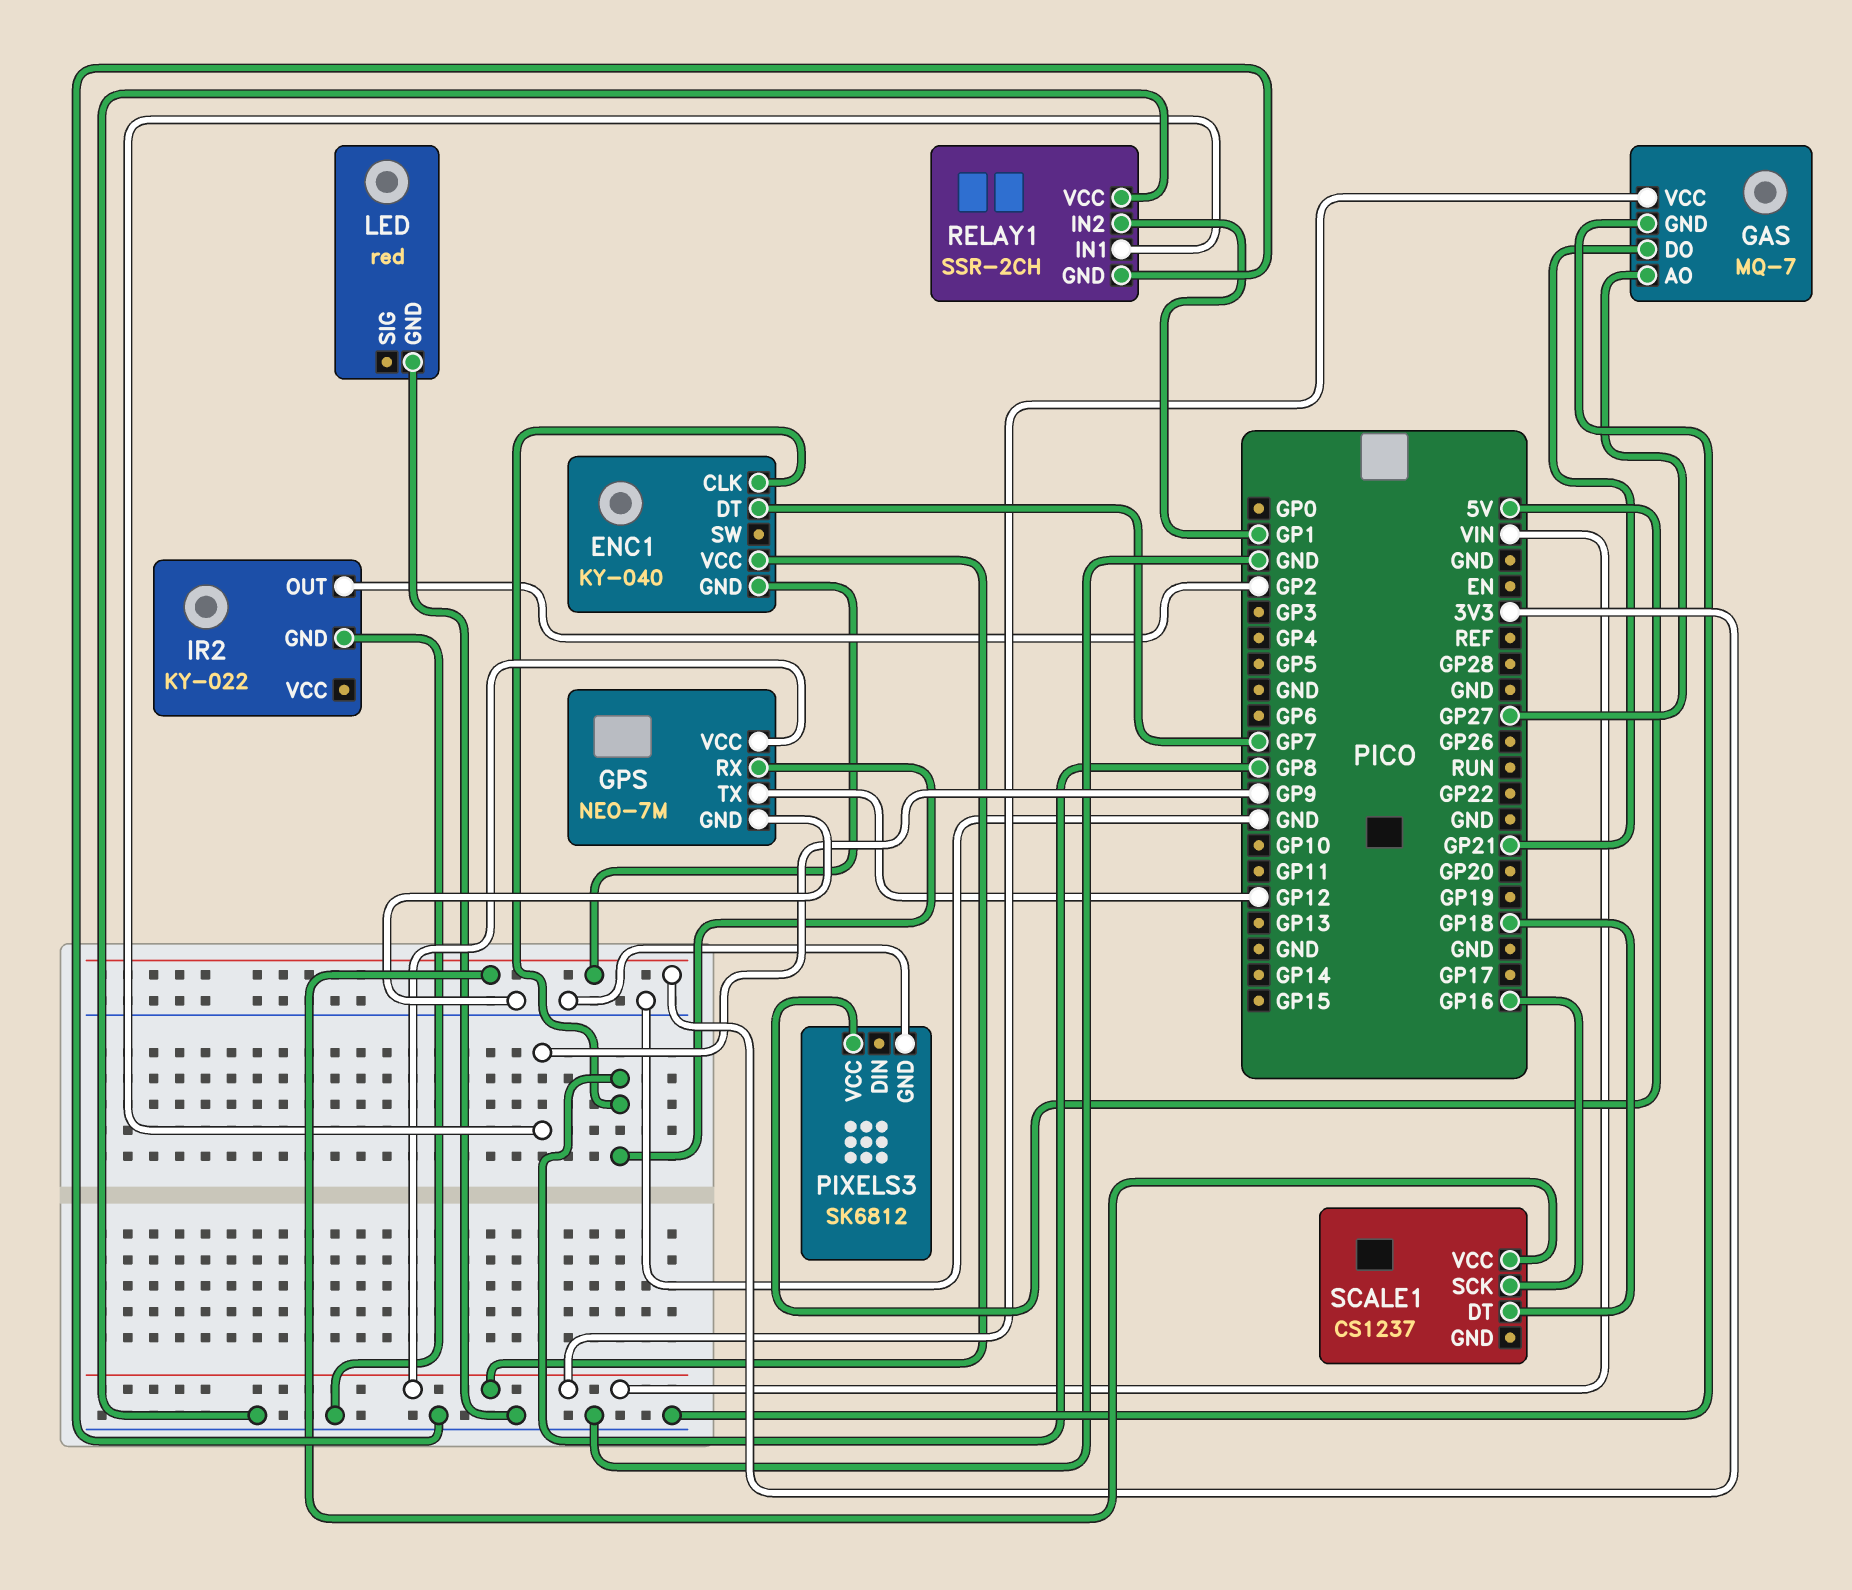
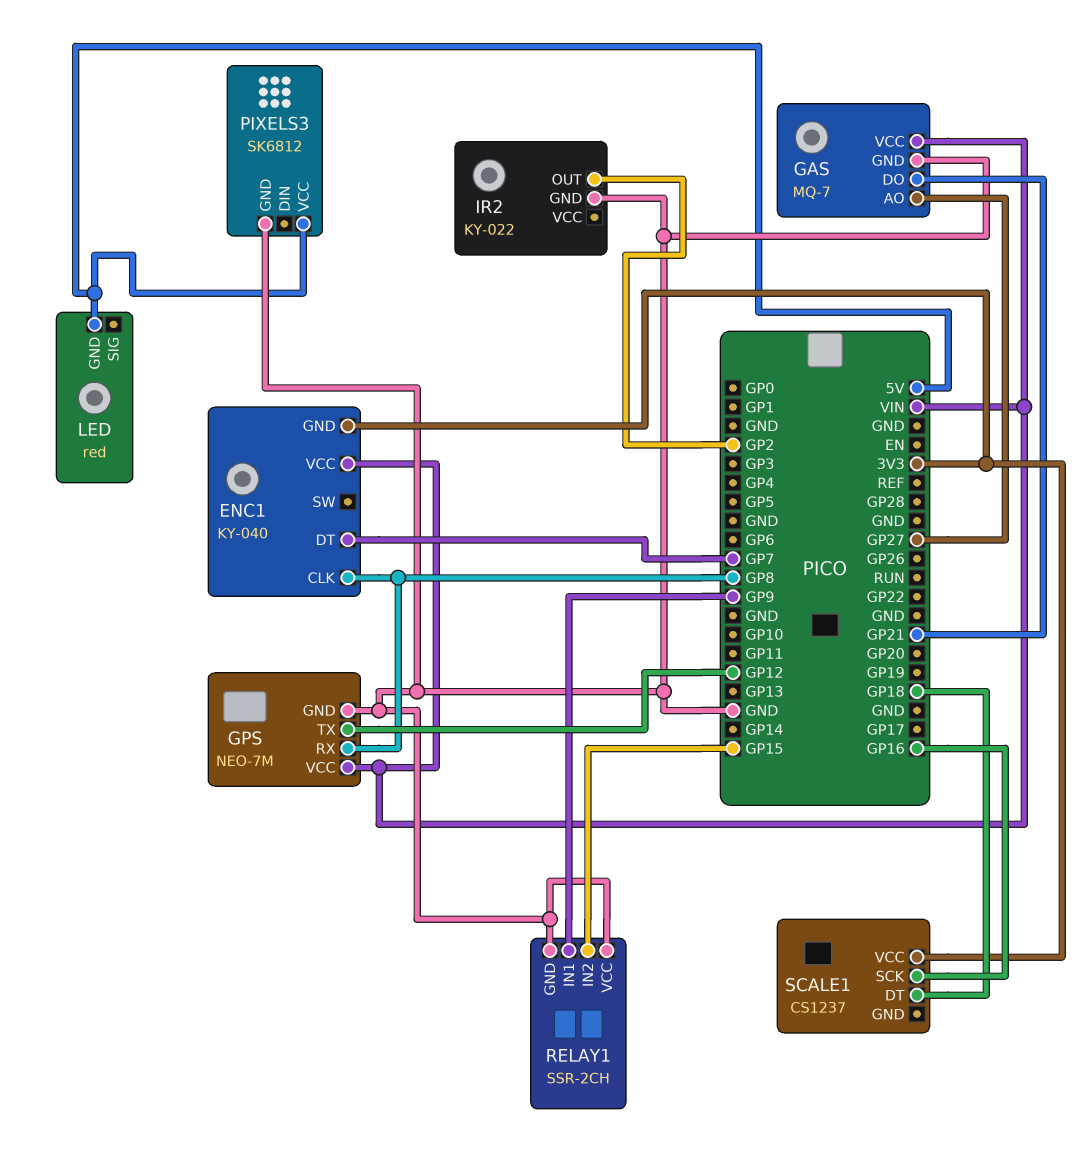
LED pin GND: GND -> 5V
RELAY1 pin IN2: GP1 -> GP15

